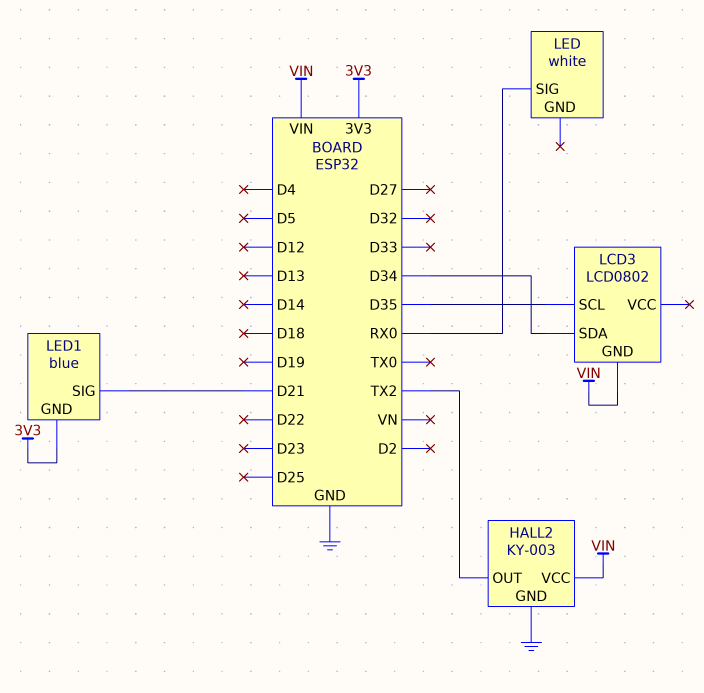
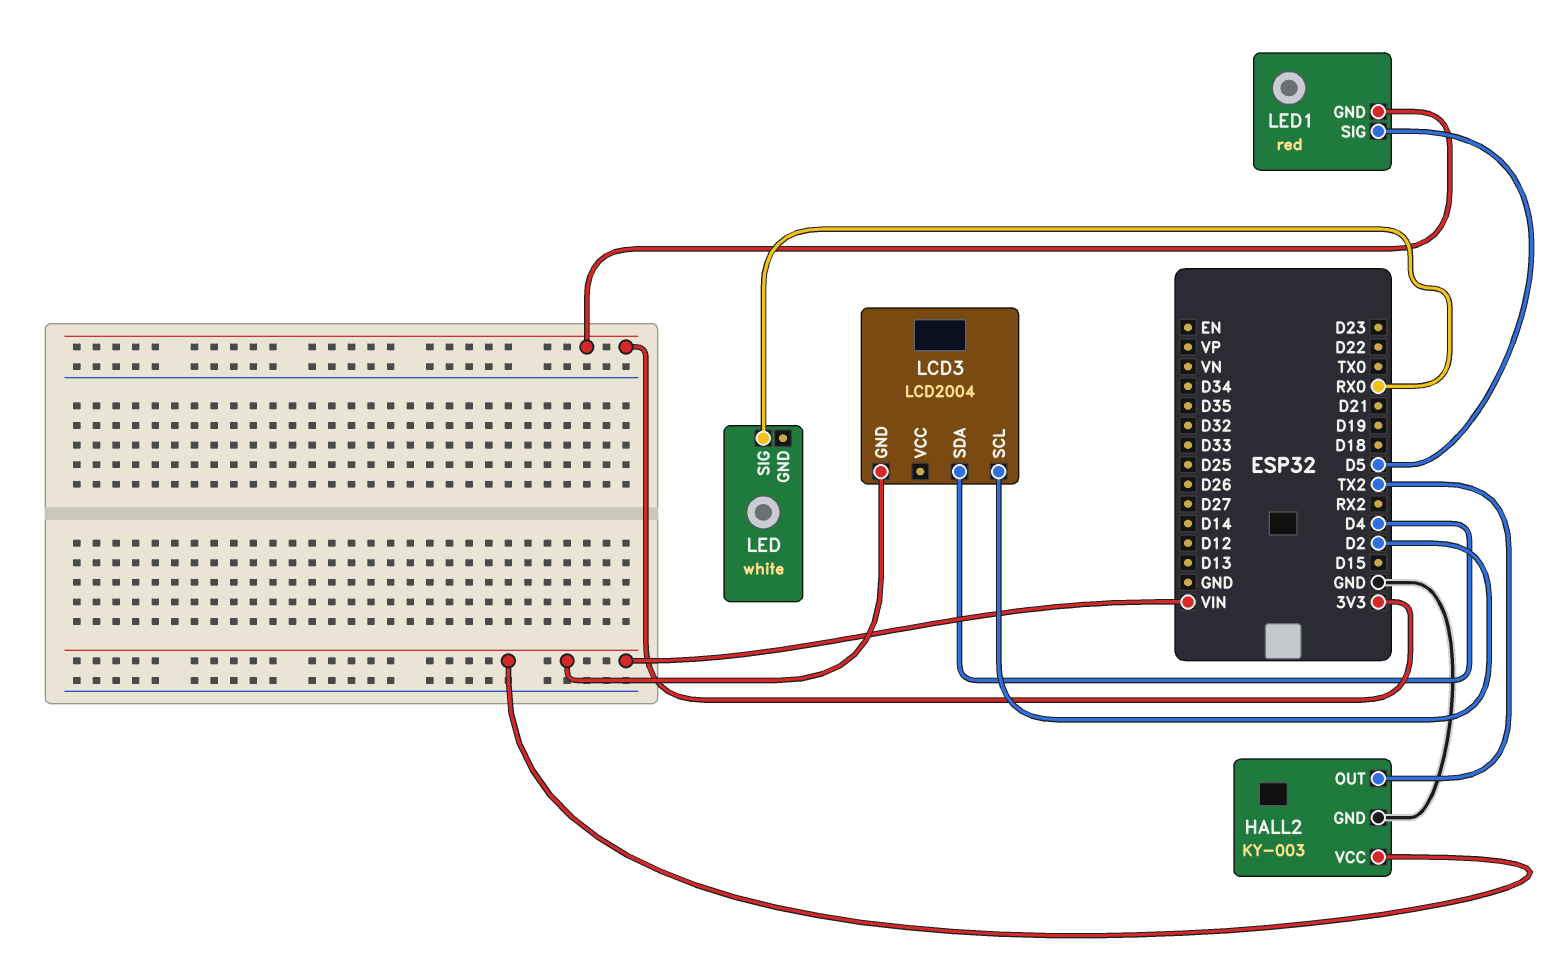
LCD3: LCD0802 -> LCD2004
LCD3 pin SCL: D35 -> D2
LCD3 pin SDA: D34 -> D4
LED1: blue -> red
LED1 pin SIG: D21 -> D5

